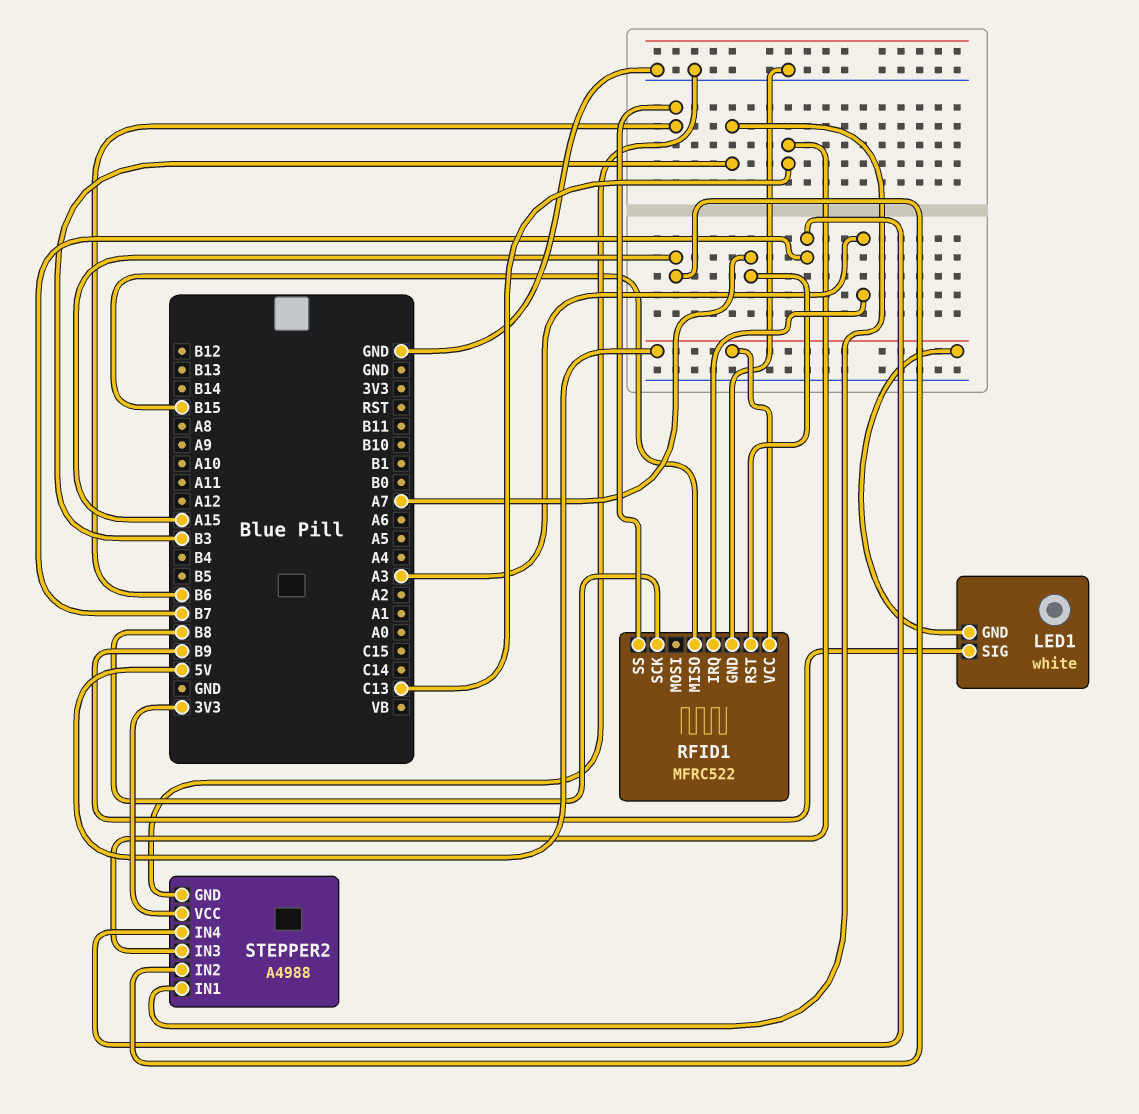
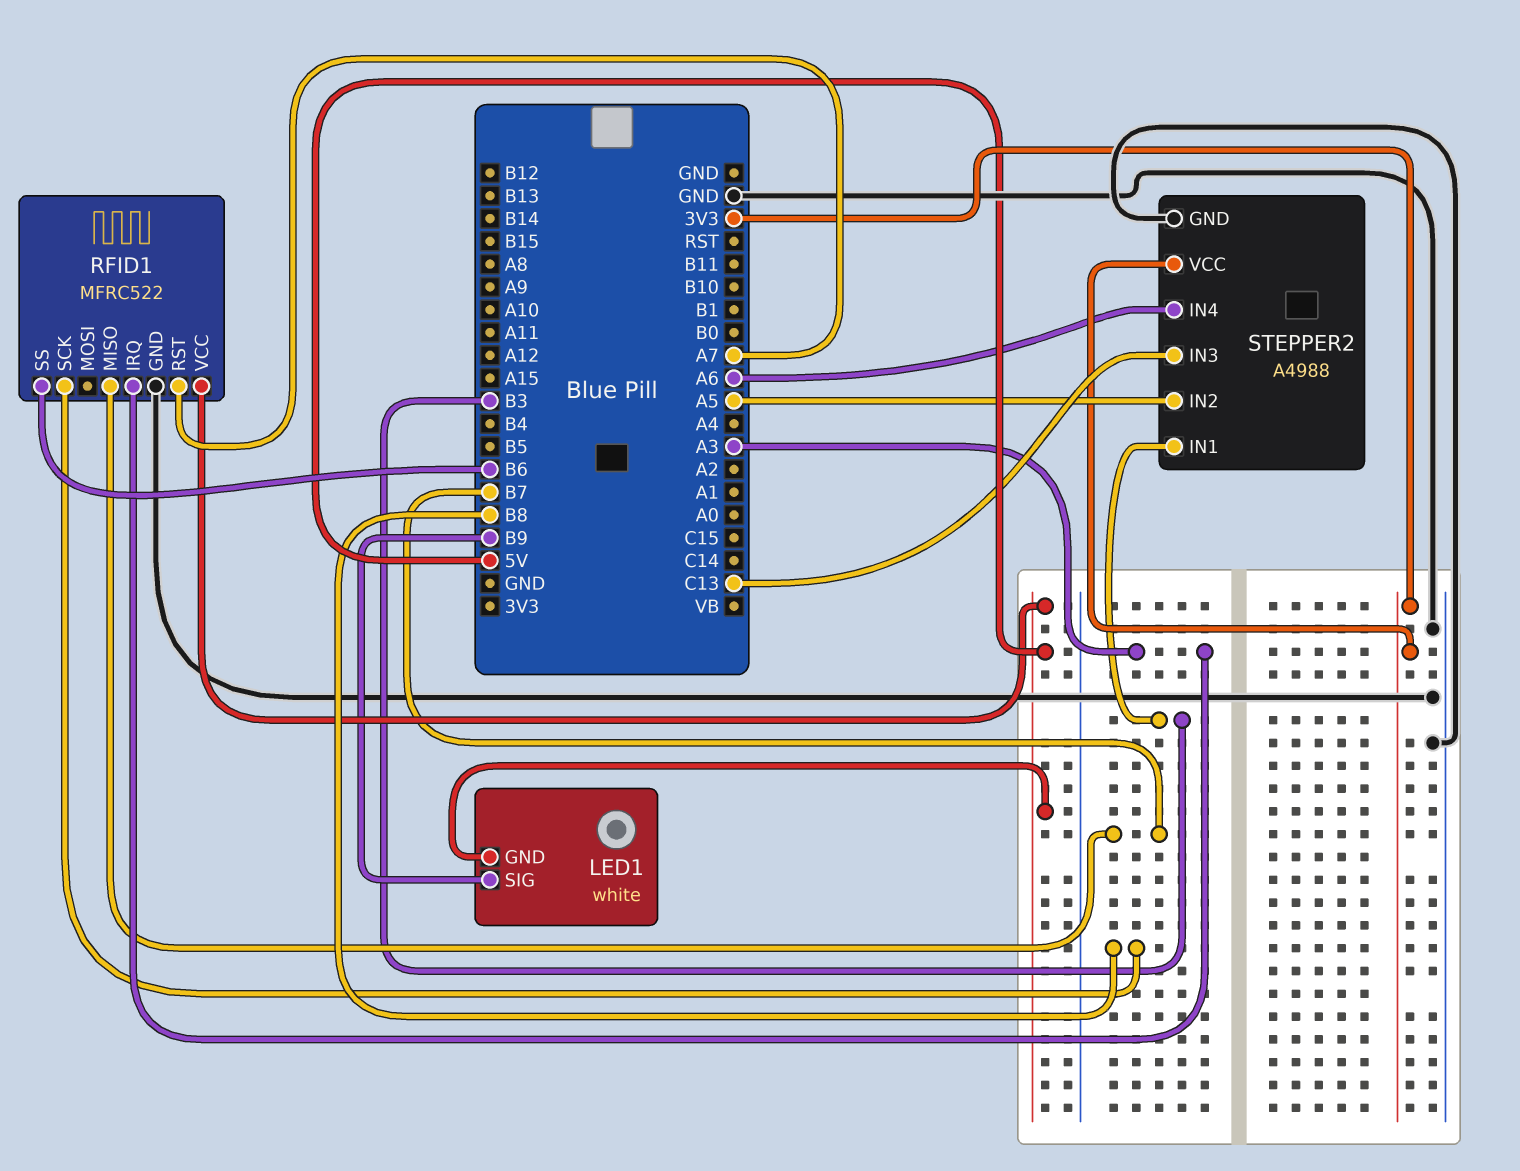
RFID1 pin MISO: B15 -> B7
STEPPER2 pin IN2: A15 -> A5
STEPPER2 pin IN4: B7 -> A6

